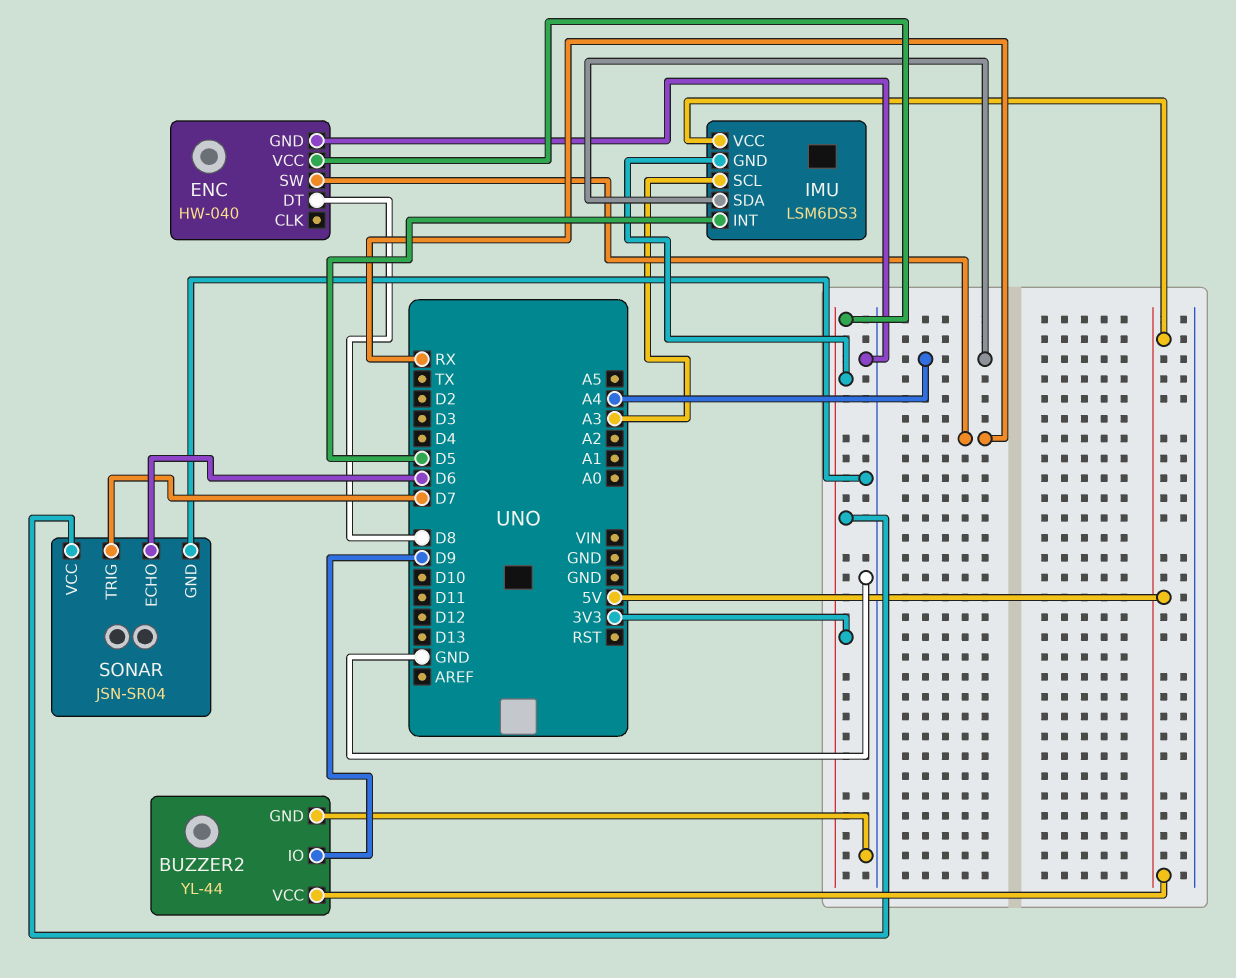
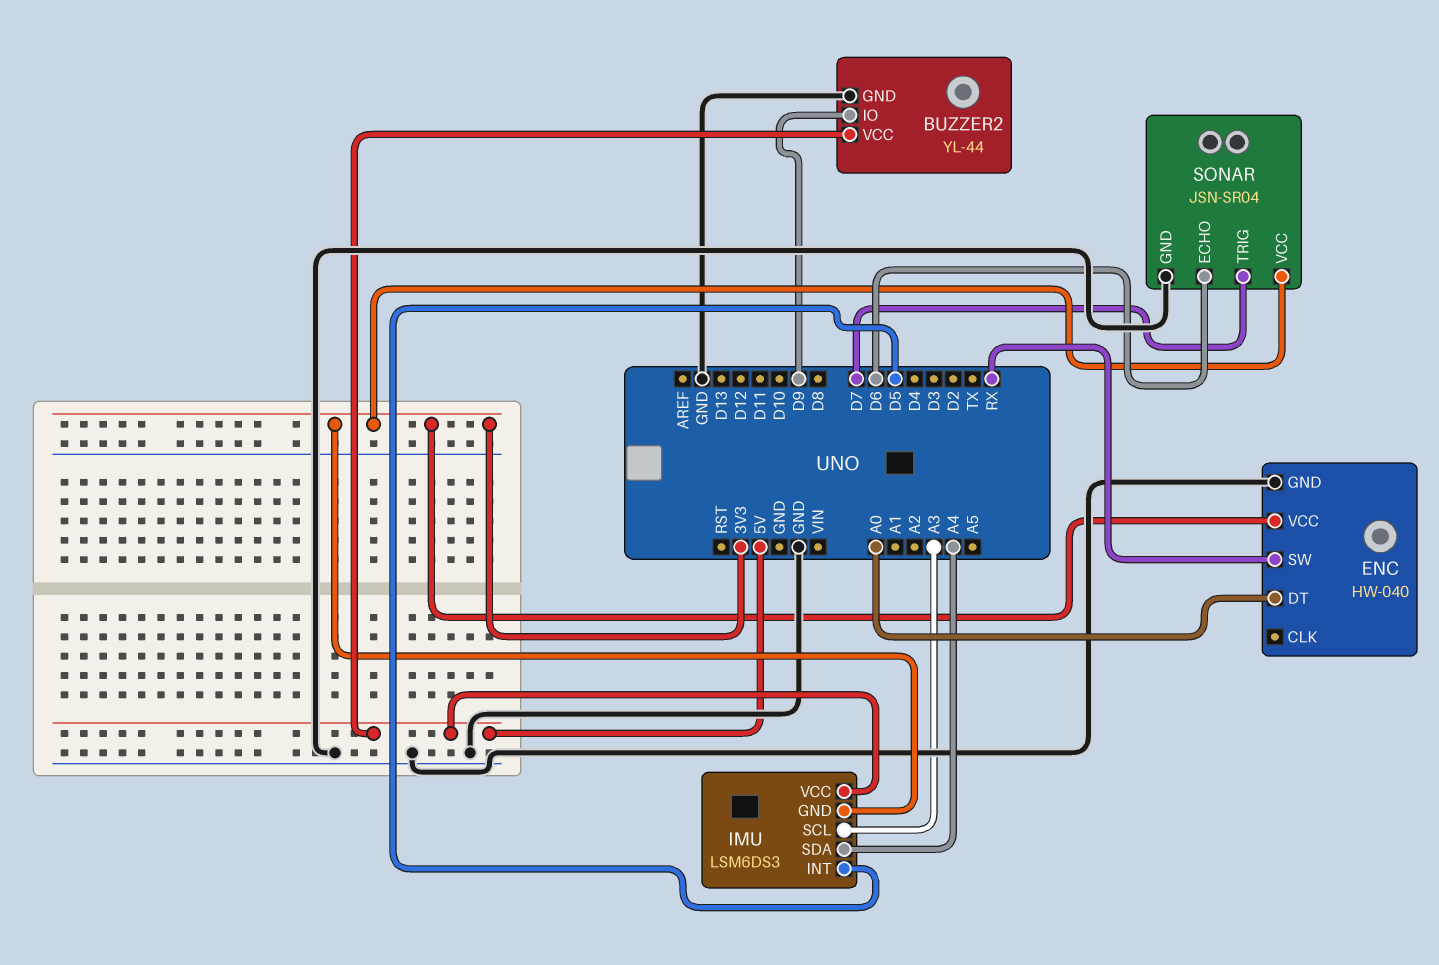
ENC pin DT: D8 -> A0

